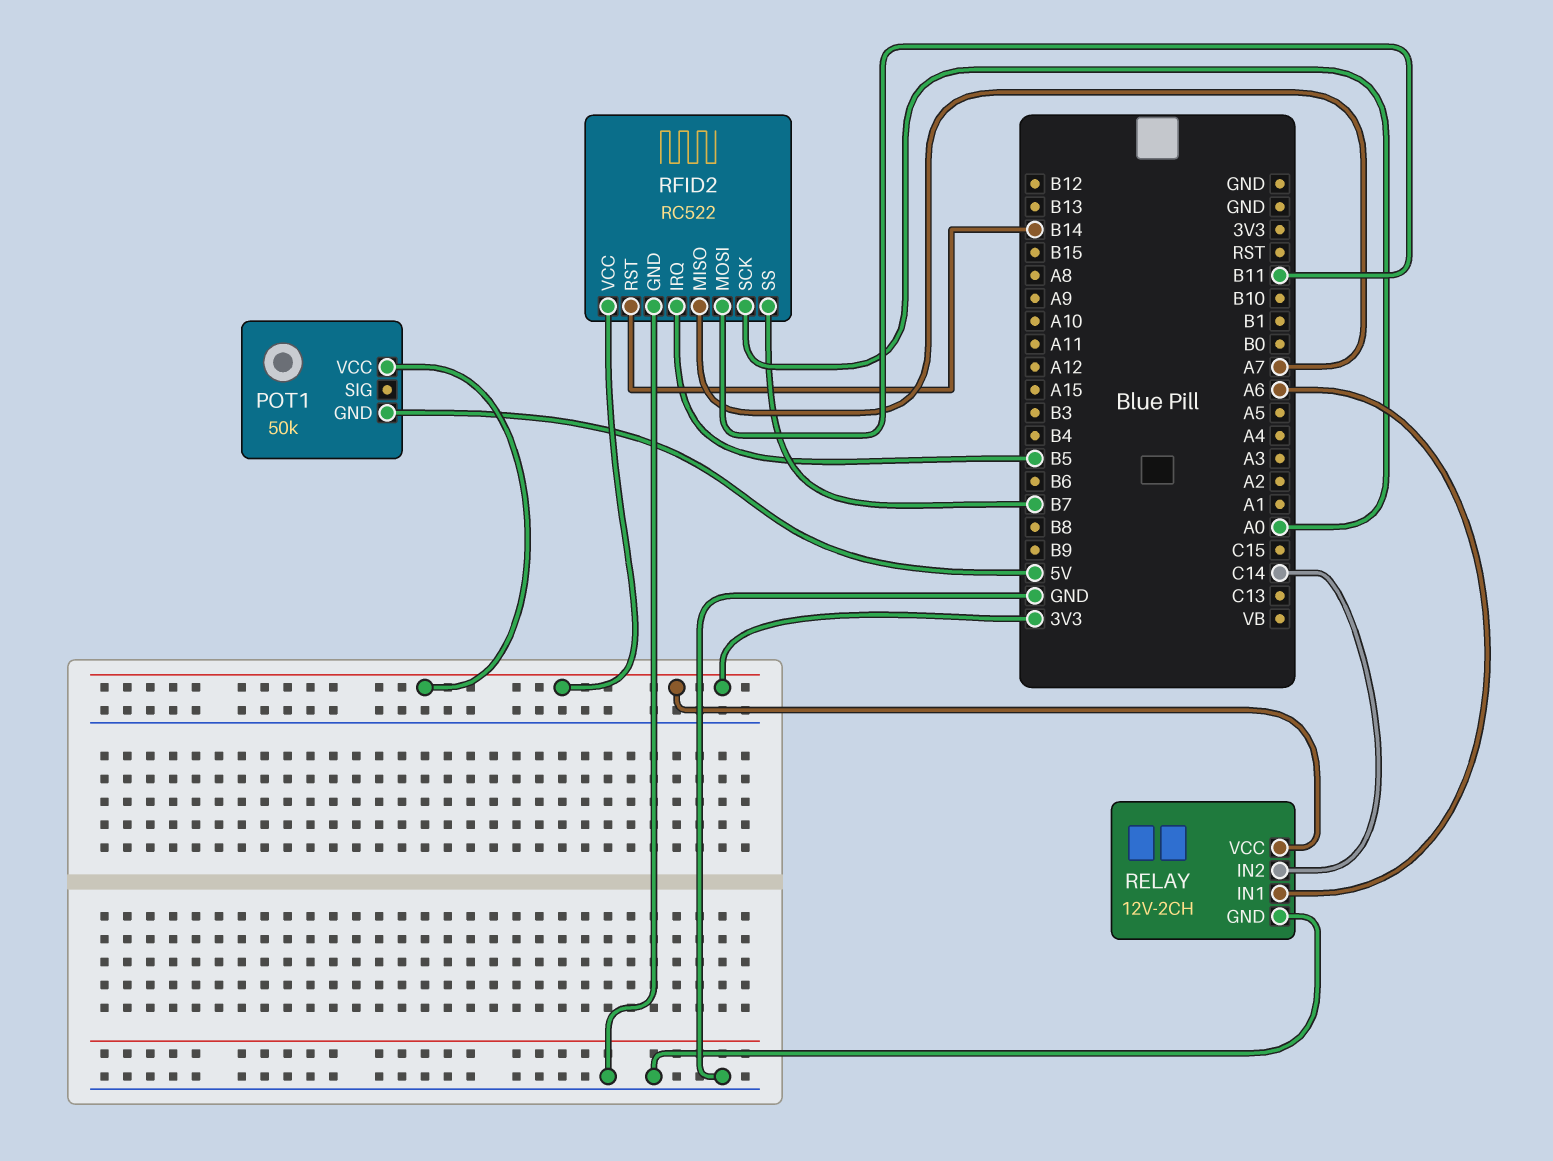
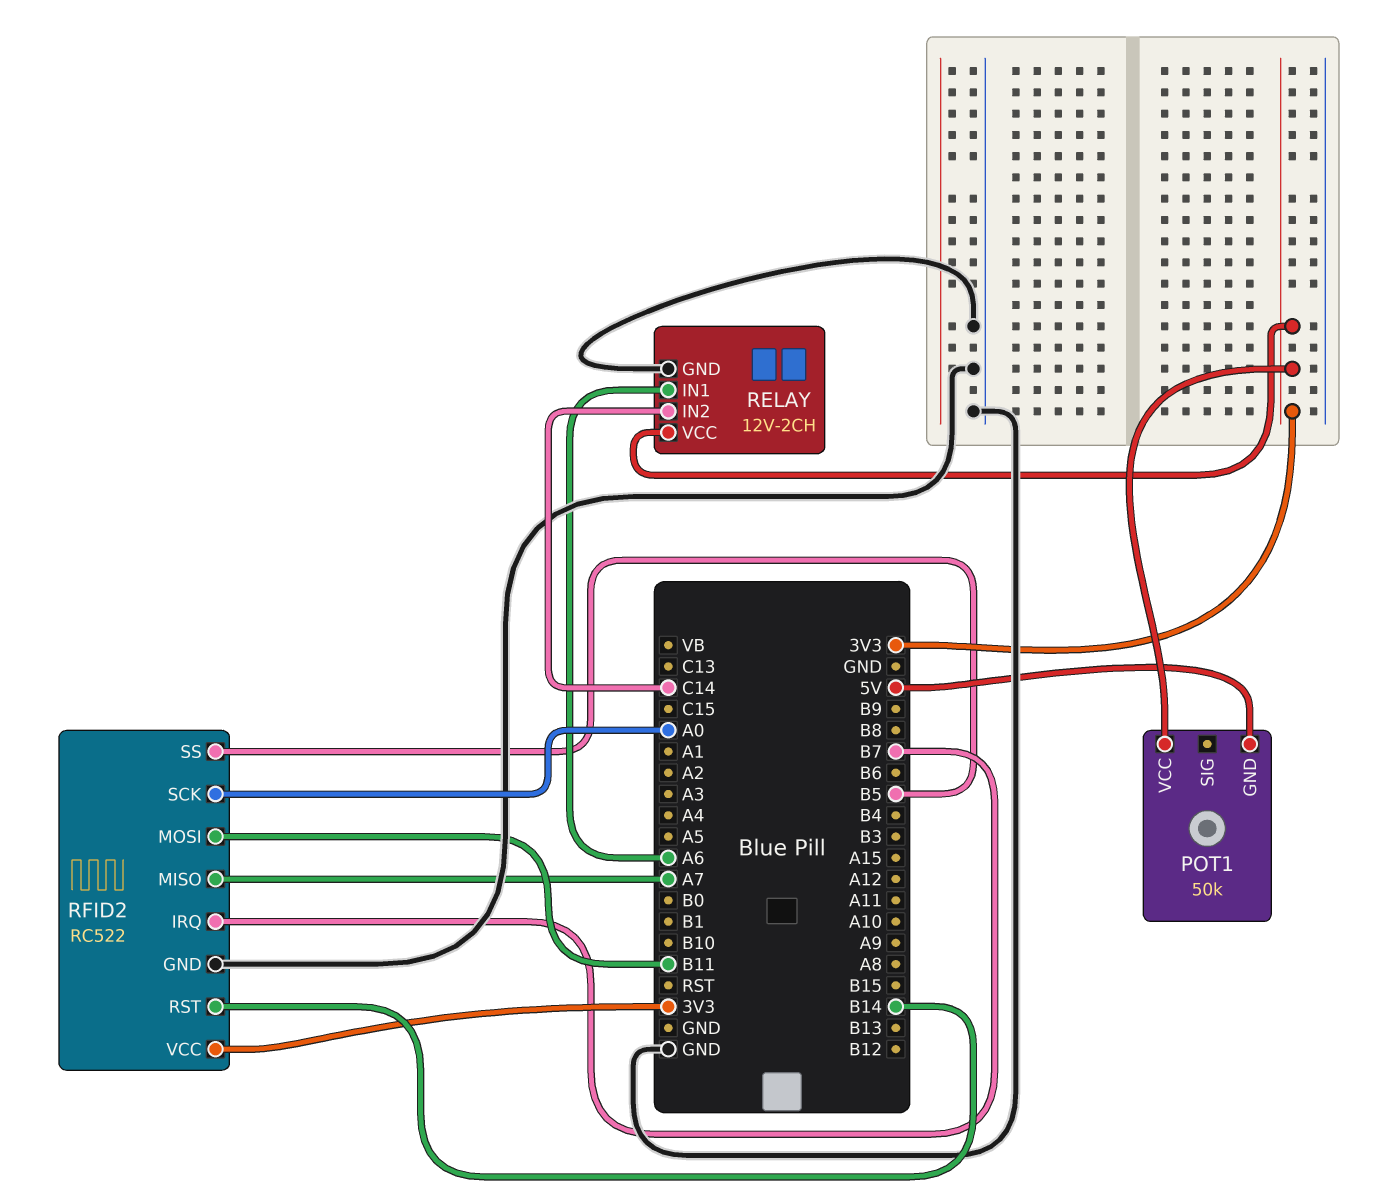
RFID2 pin IRQ: B5 -> B7
RFID2 pin SS: B7 -> B5

